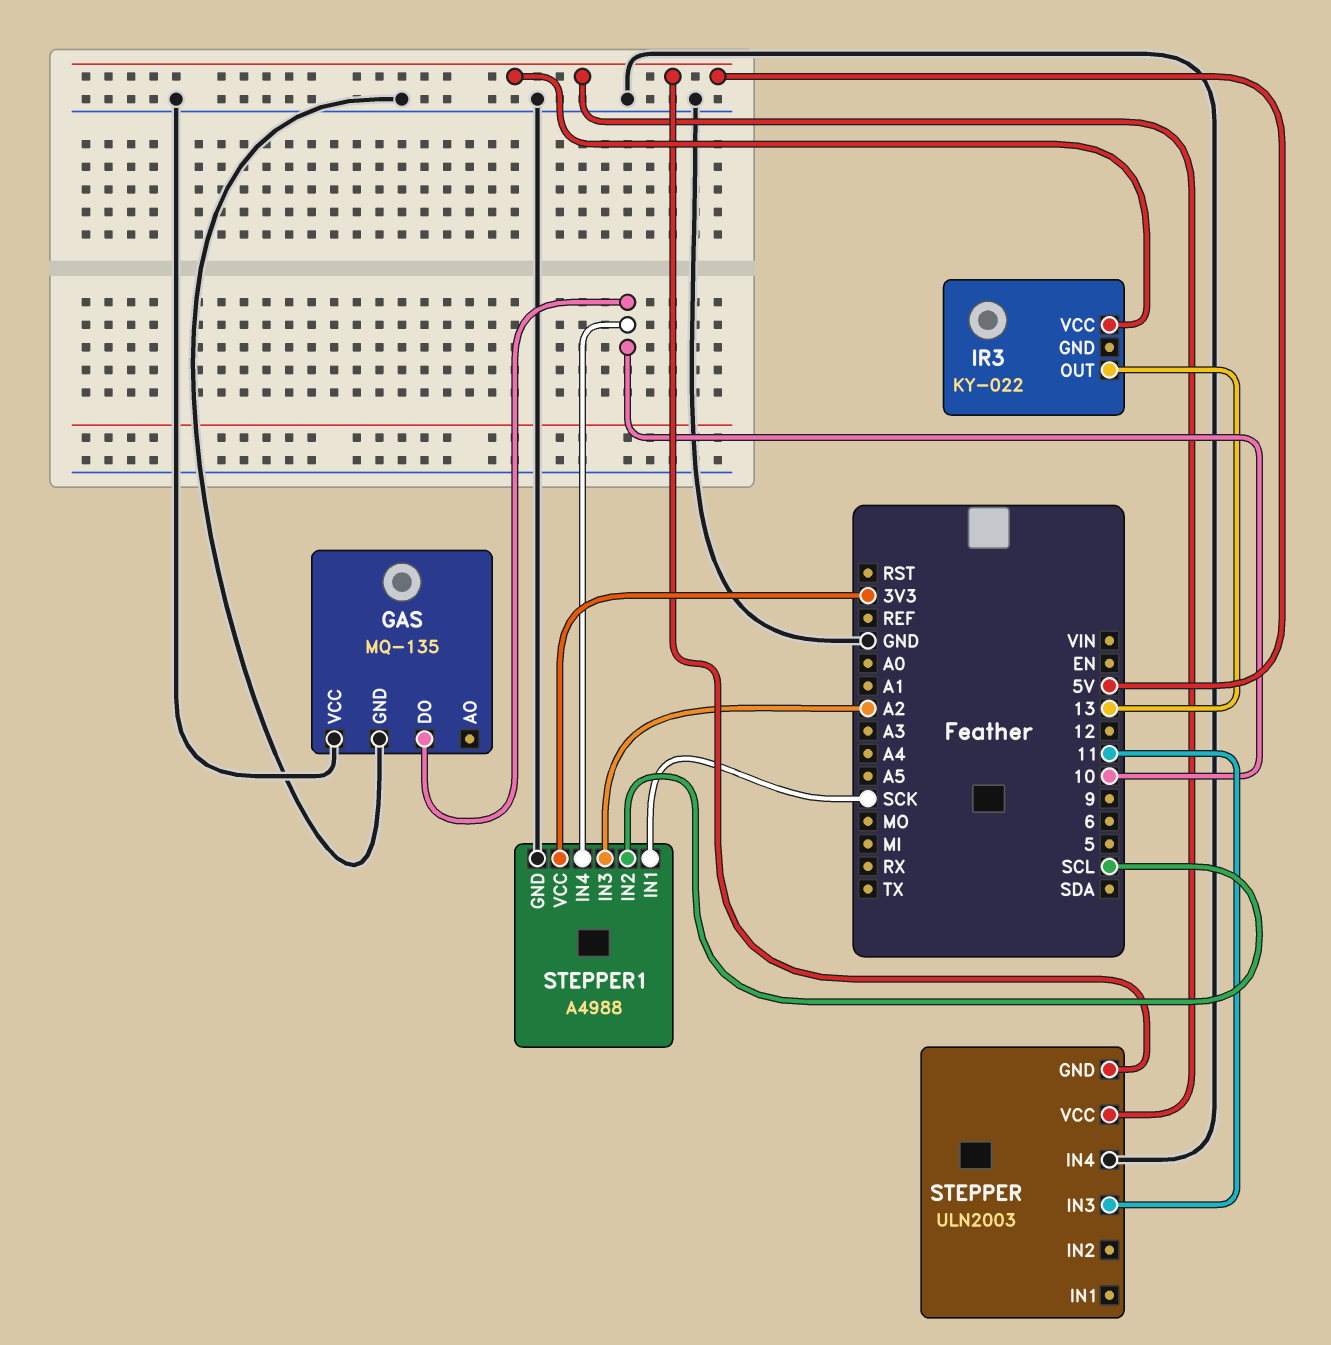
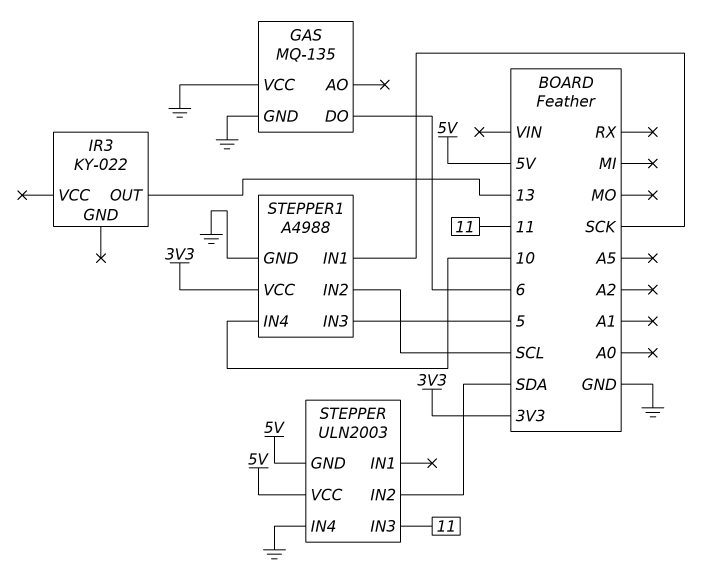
GAS pin DO: 10 -> 6
IR3 pin VCC: 5V -> none
STEPPER pin IN2: none -> SDA
STEPPER1 pin IN3: A2 -> 5

